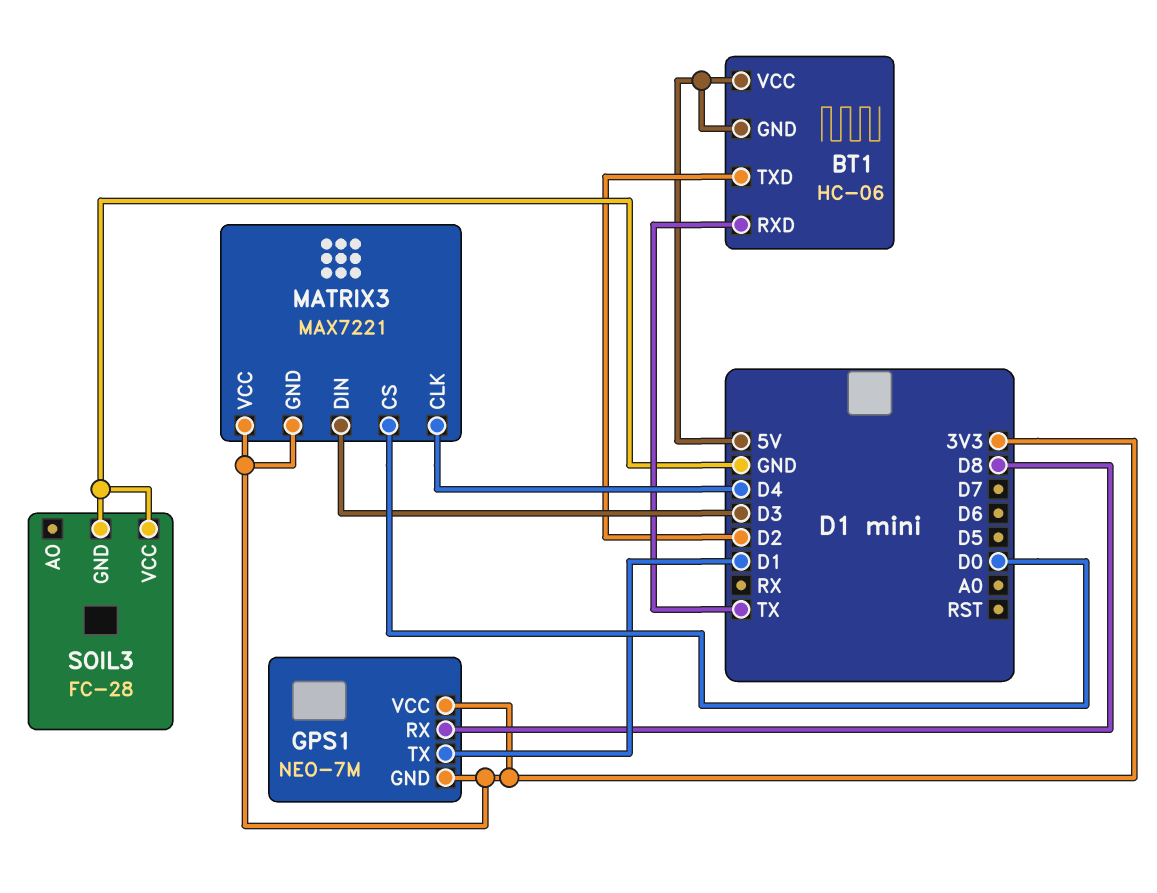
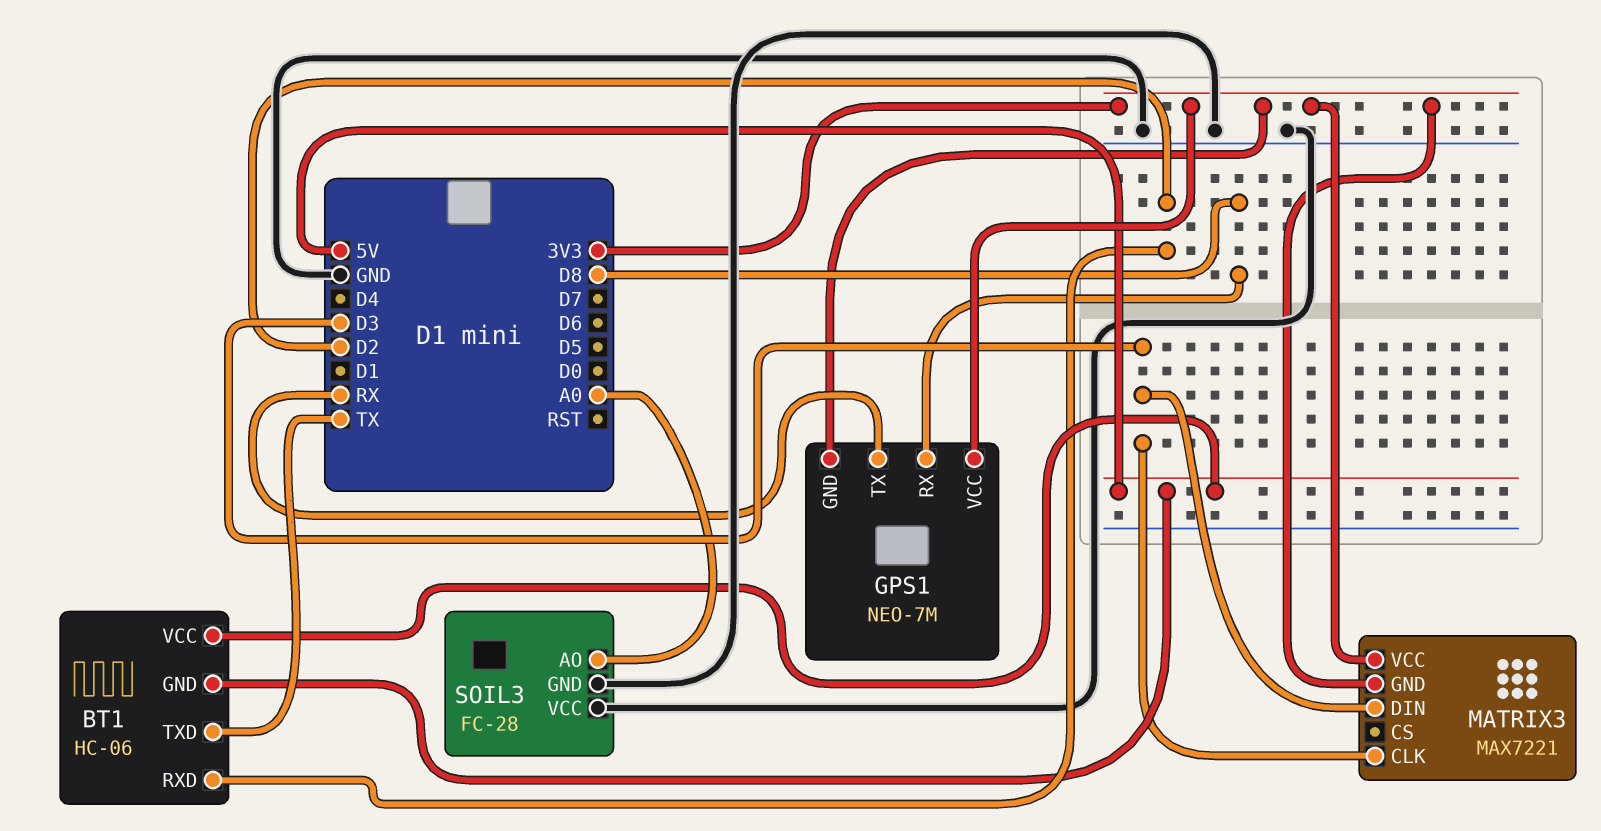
BT1 pin RXD: TX -> D2
BT1 pin TXD: D2 -> TX
GPS1 pin TX: D1 -> RX
MATRIX3 pin CLK: D4 -> D3
MATRIX3 pin CS: D0 -> none
SOIL3 pin AO: none -> A0

